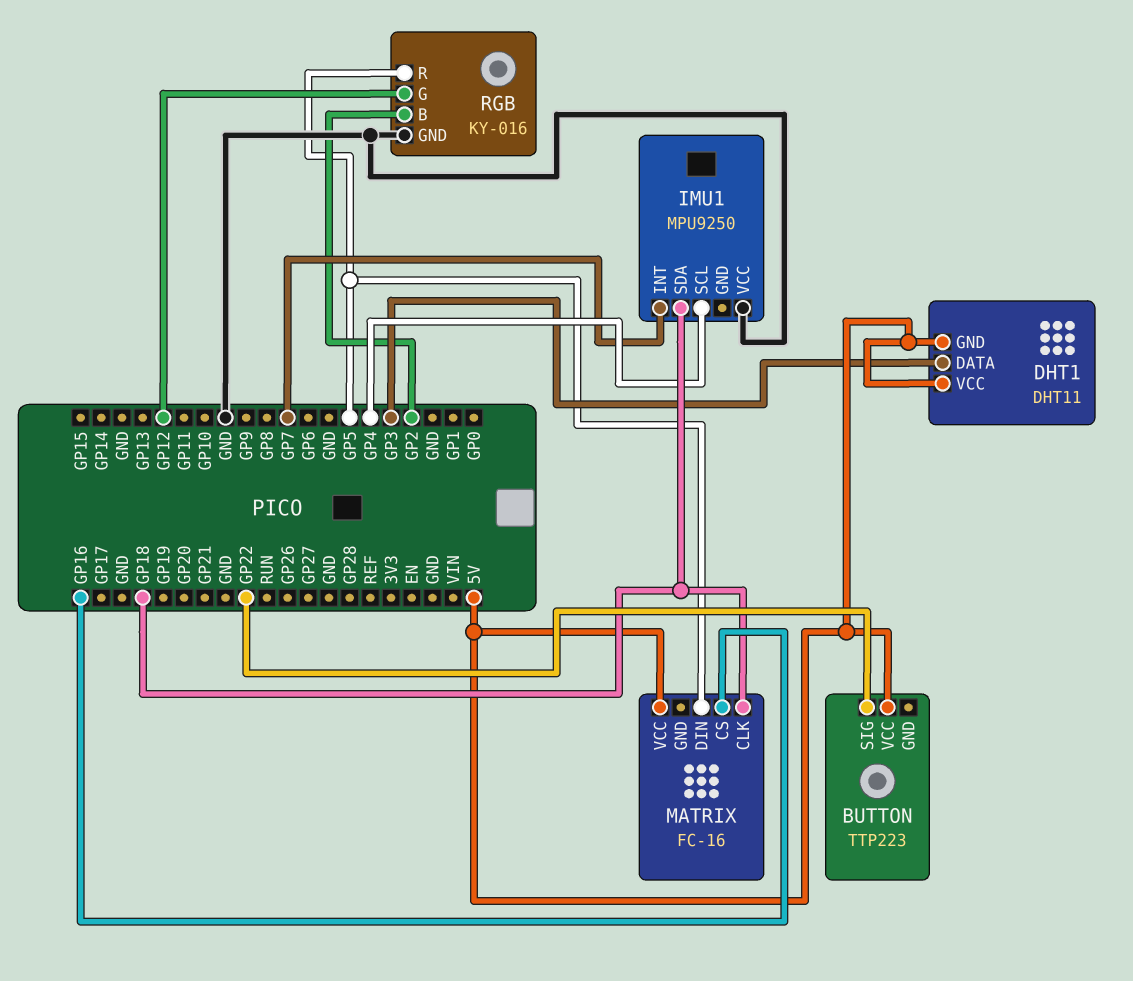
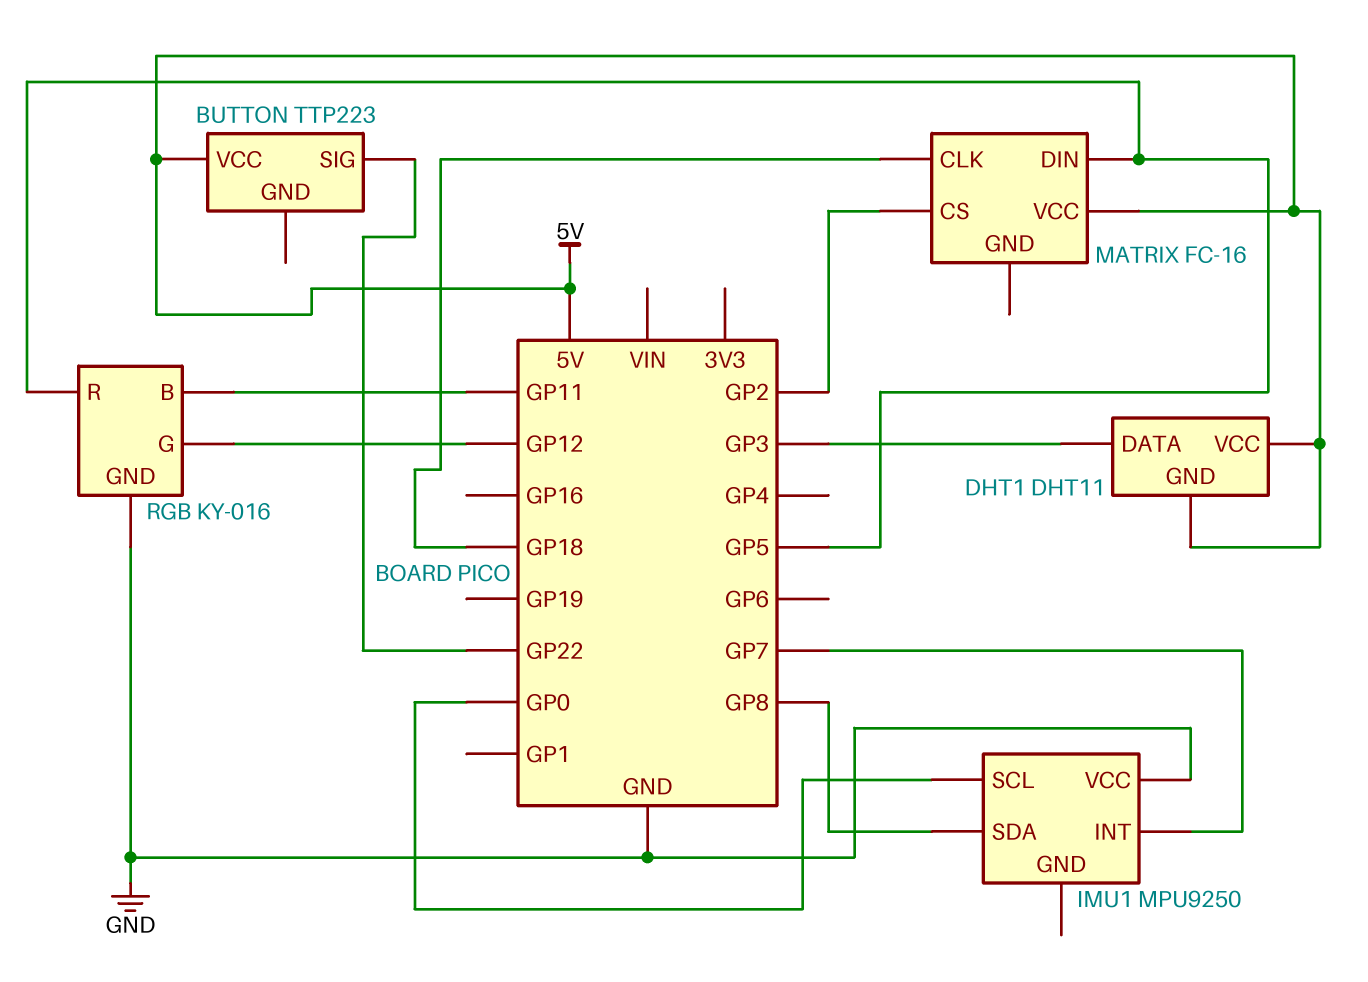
IMU1 pin SCL: GP4 -> GP0
IMU1 pin SDA: GP18 -> GP8
MATRIX pin CS: GP16 -> GP2
RGB pin B: GP2 -> GP11

